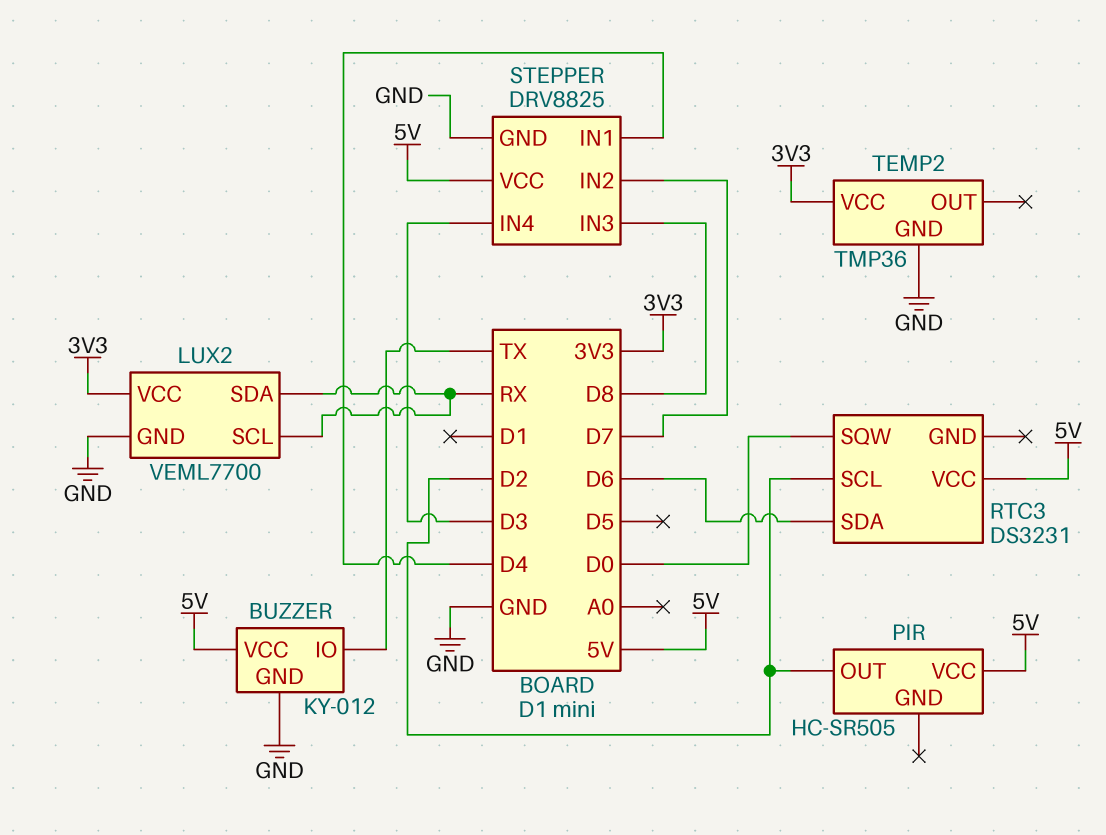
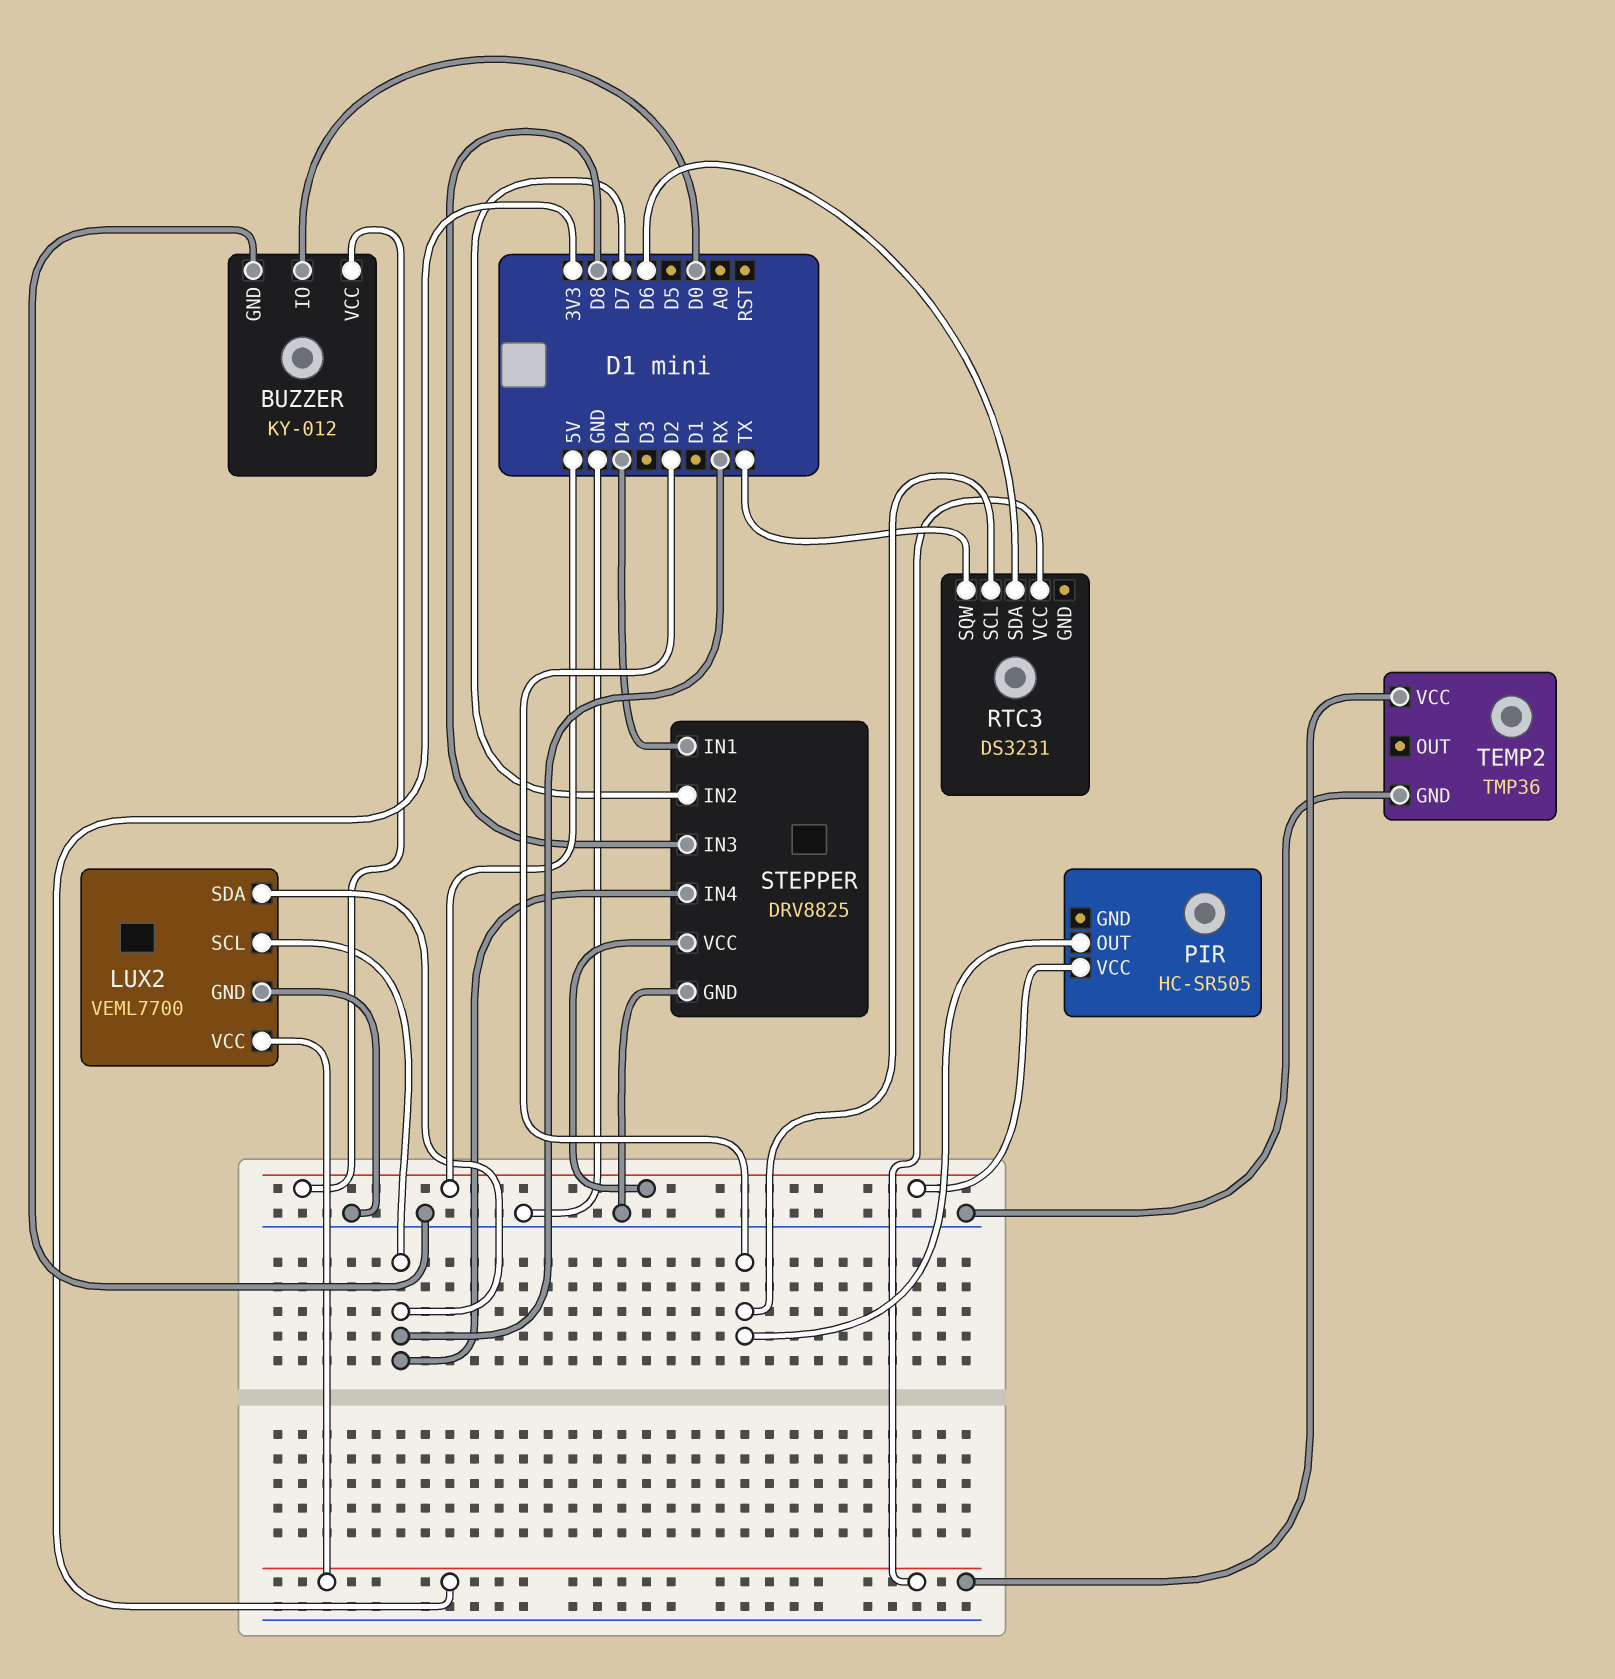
BUZZER pin IO: TX -> D0
RTC3 pin SQW: D0 -> TX
RTC3 pin VCC: 5V -> 3V3
STEPPER pin IN4: D3 -> RX

